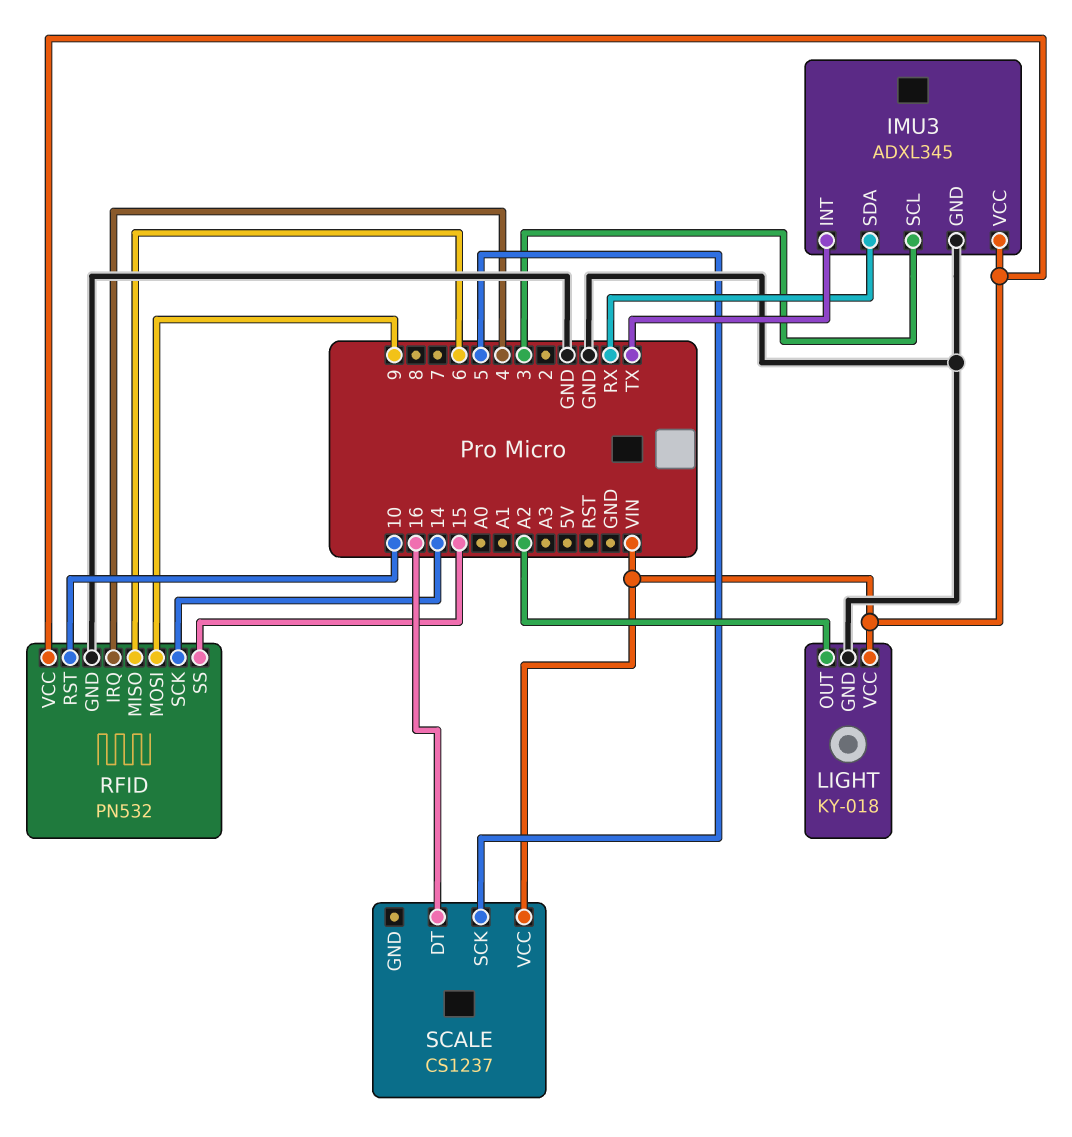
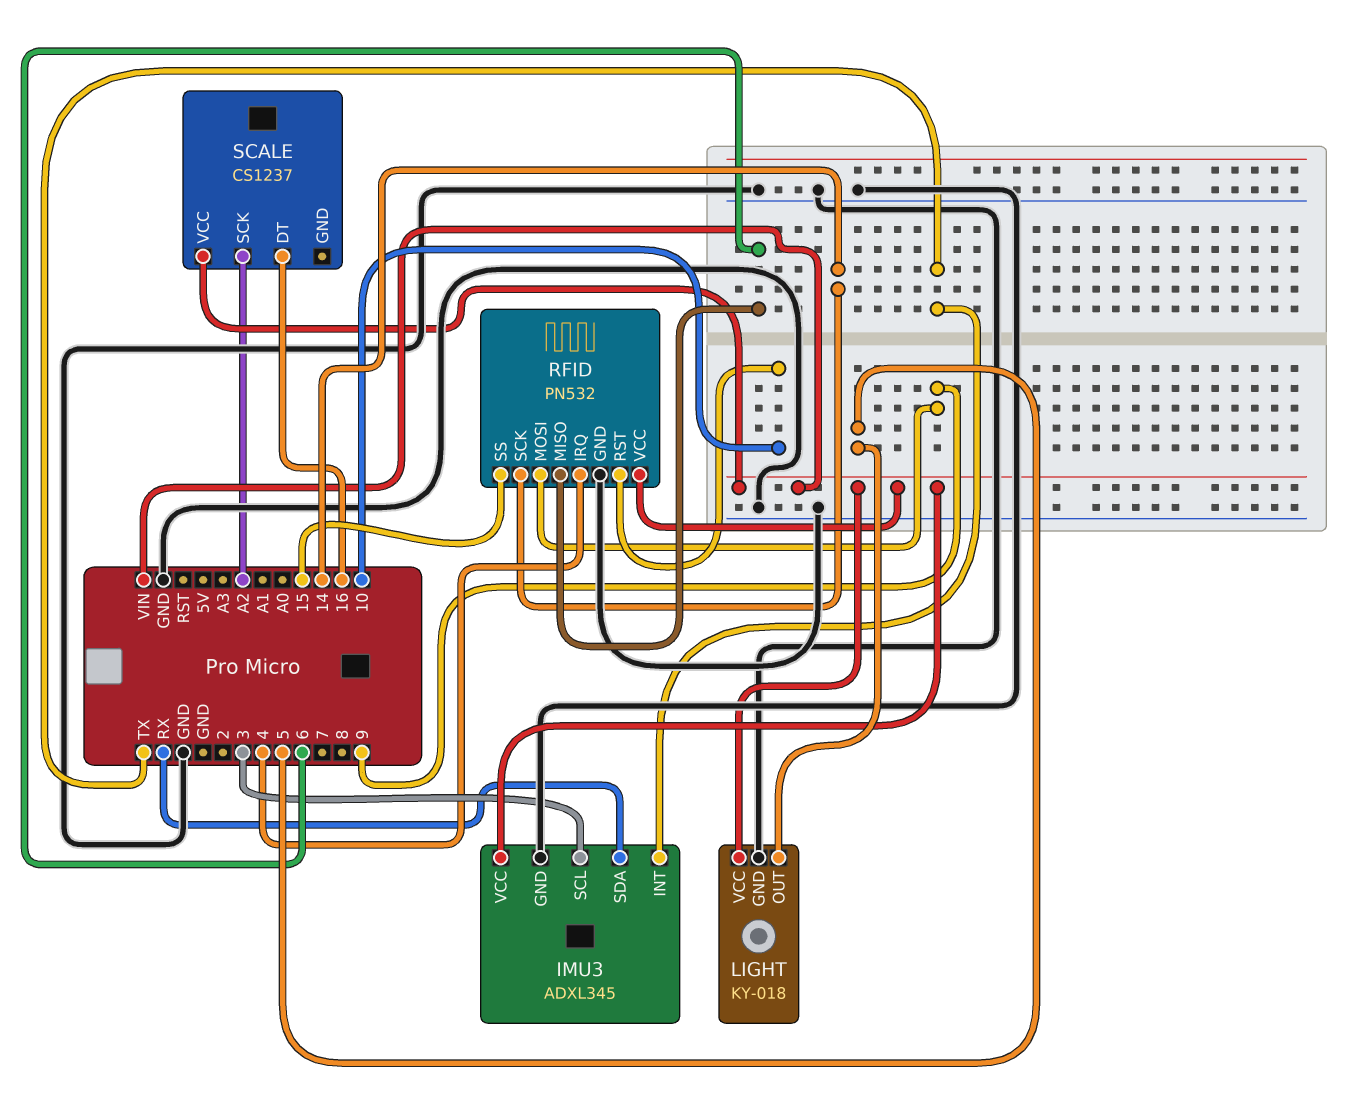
LIGHT pin OUT: A2 -> 5
SCALE pin SCK: 5 -> A2

